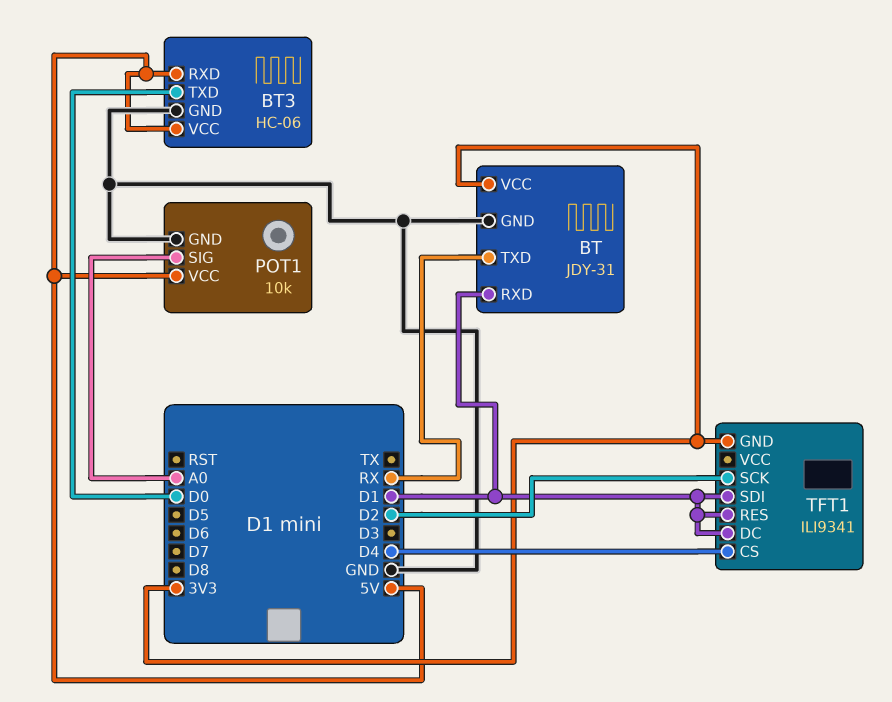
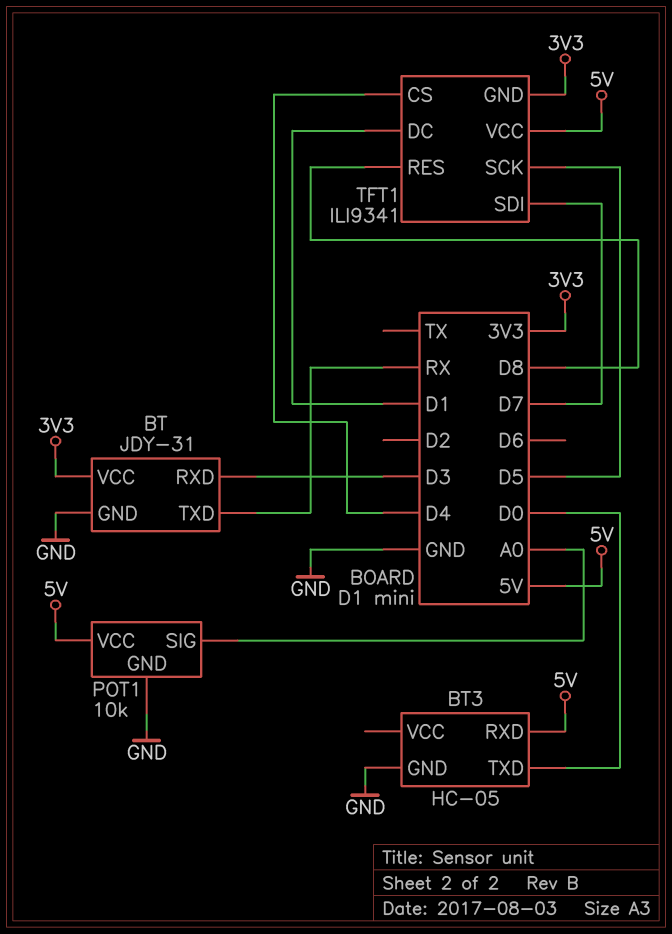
BT pin RXD: D1 -> D3
BT3: HC-06 -> HC-05
BT3 pin VCC: 5V -> none
TFT1 pin RES: D1 -> D8
TFT1 pin SCK: D2 -> D5
TFT1 pin SDI: D1 -> D7
TFT1 pin VCC: none -> 5V

